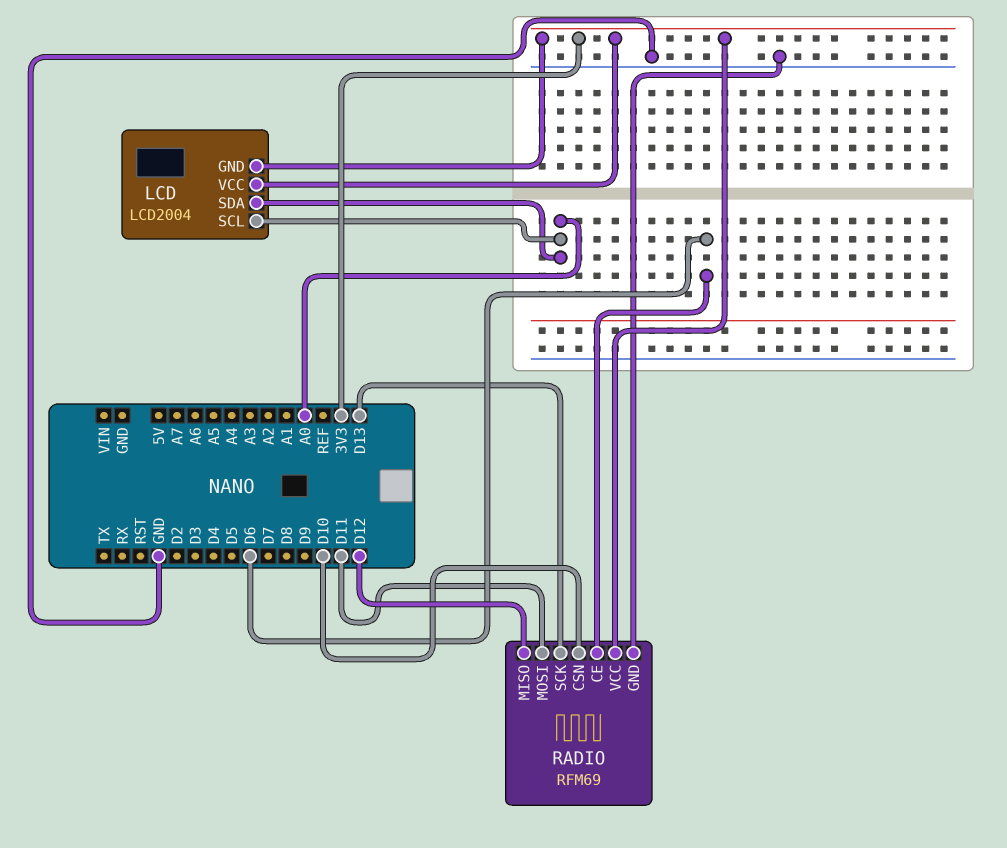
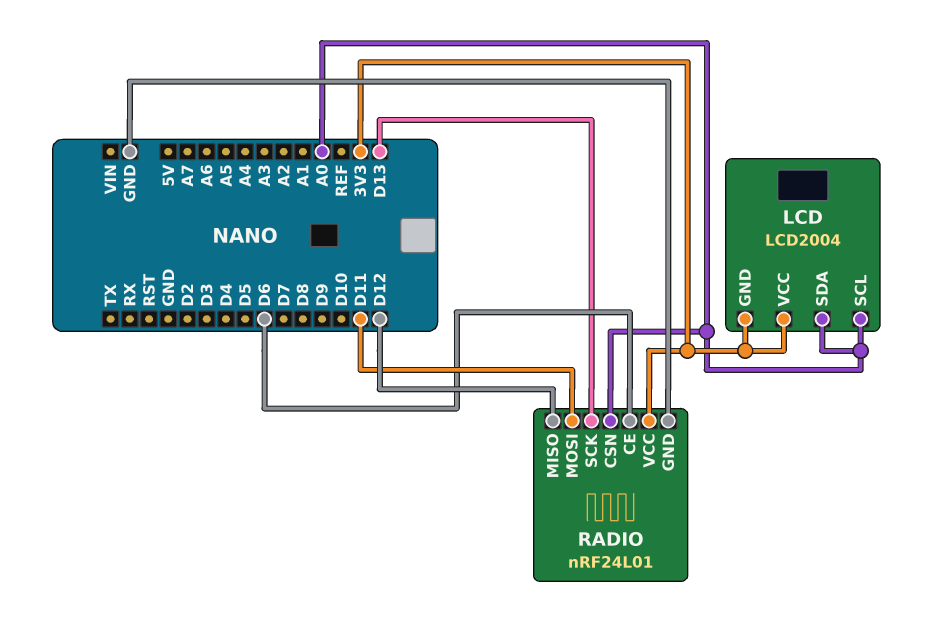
RADIO: RFM69 -> nRF24L01
RADIO pin CSN: D10 -> A0

